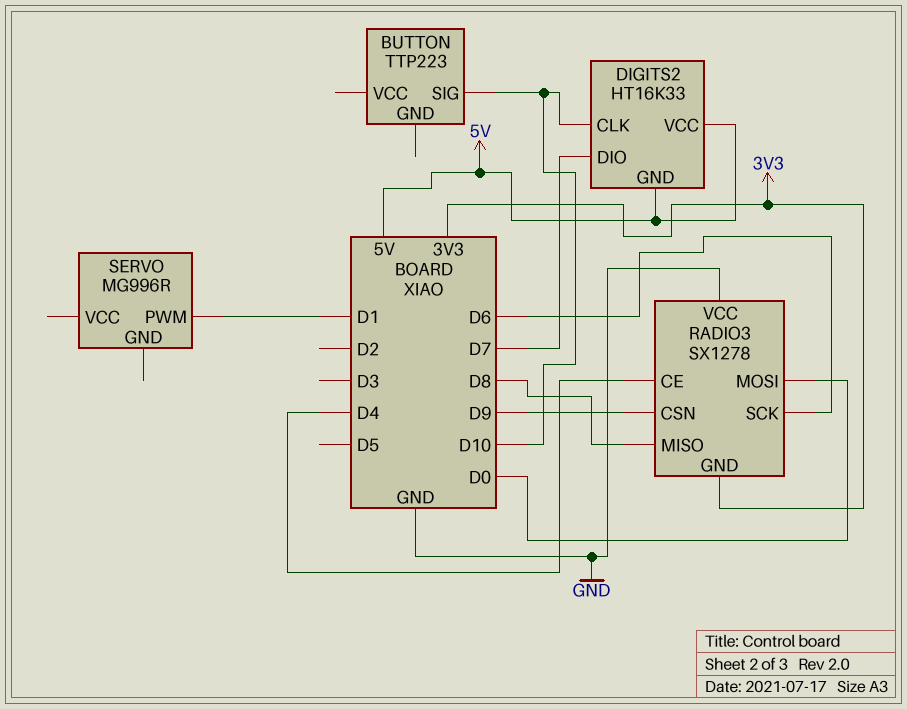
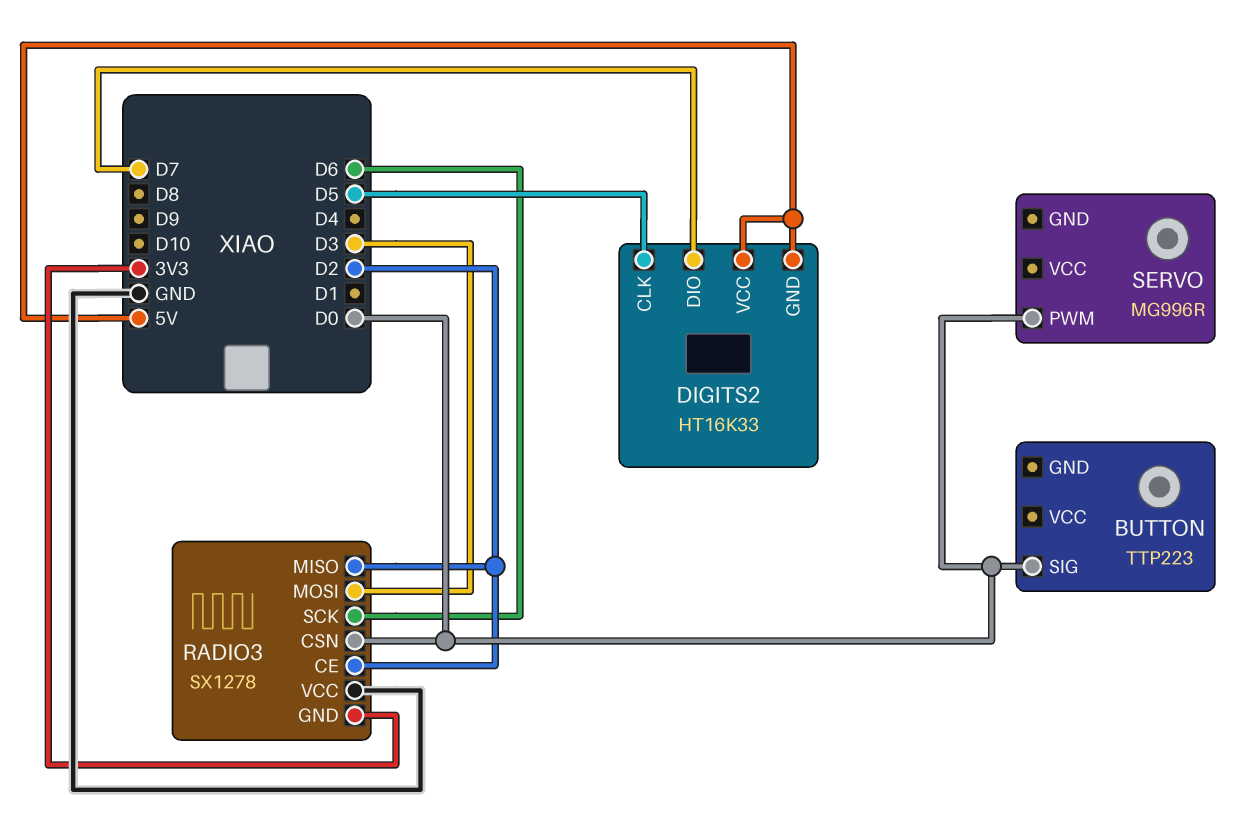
BUTTON pin SIG: D10 -> D0
DIGITS2 pin CLK: D10 -> D5
RADIO3 pin CE: D4 -> D2
RADIO3 pin CSN: D9 -> D0
RADIO3 pin MISO: D8 -> D2
RADIO3 pin MOSI: D0 -> D3
SERVO pin PWM: D1 -> D0

